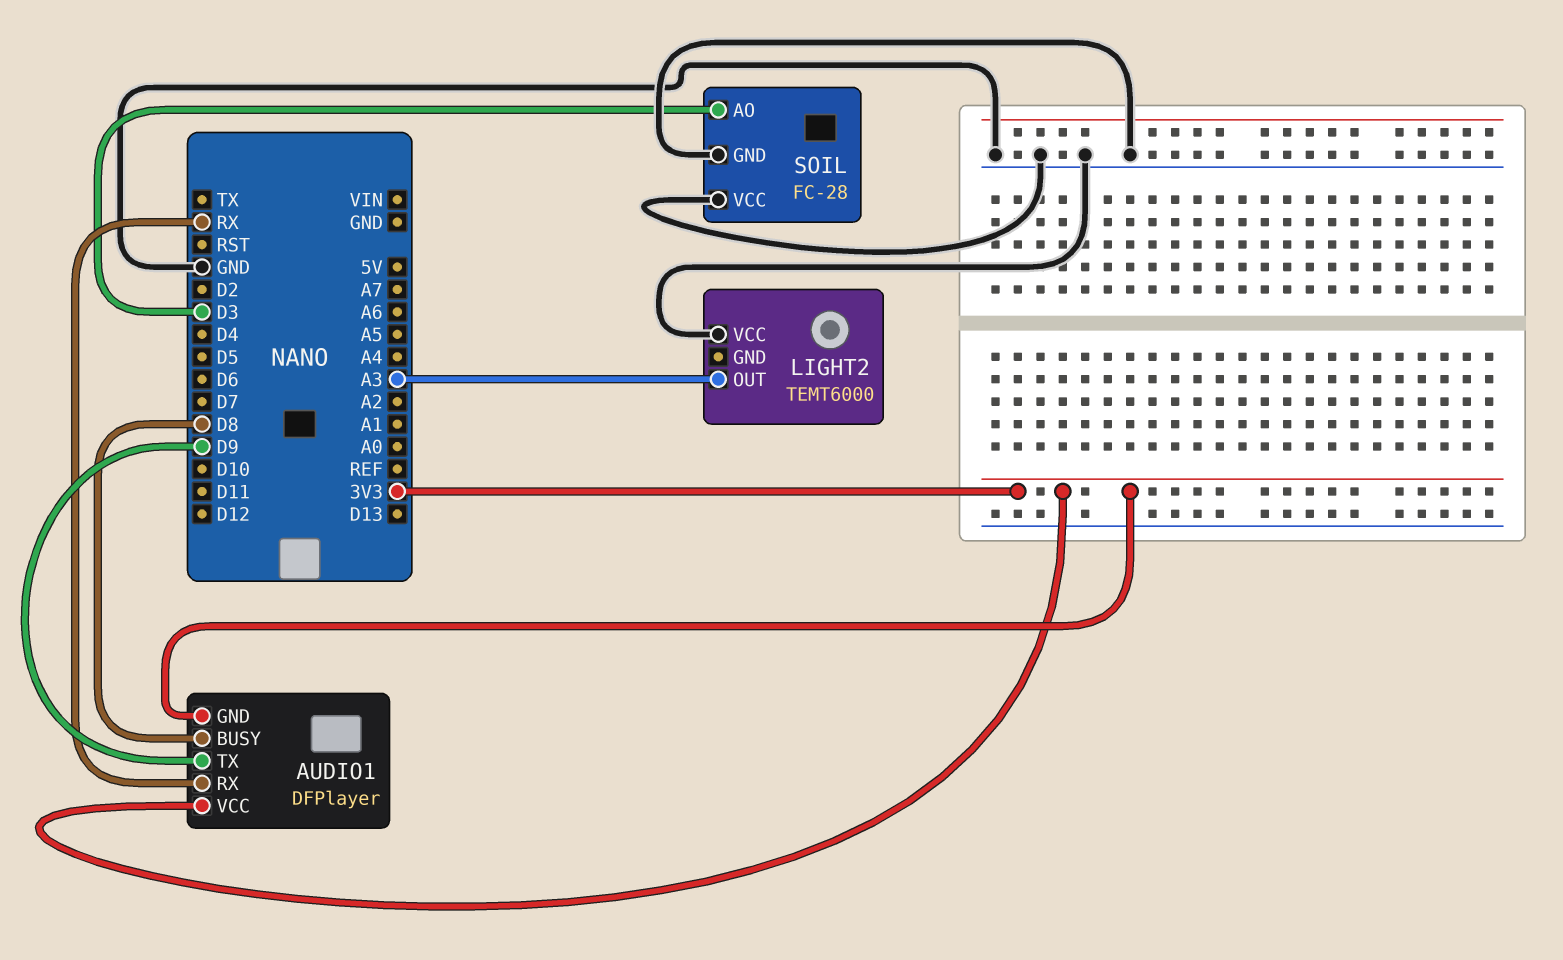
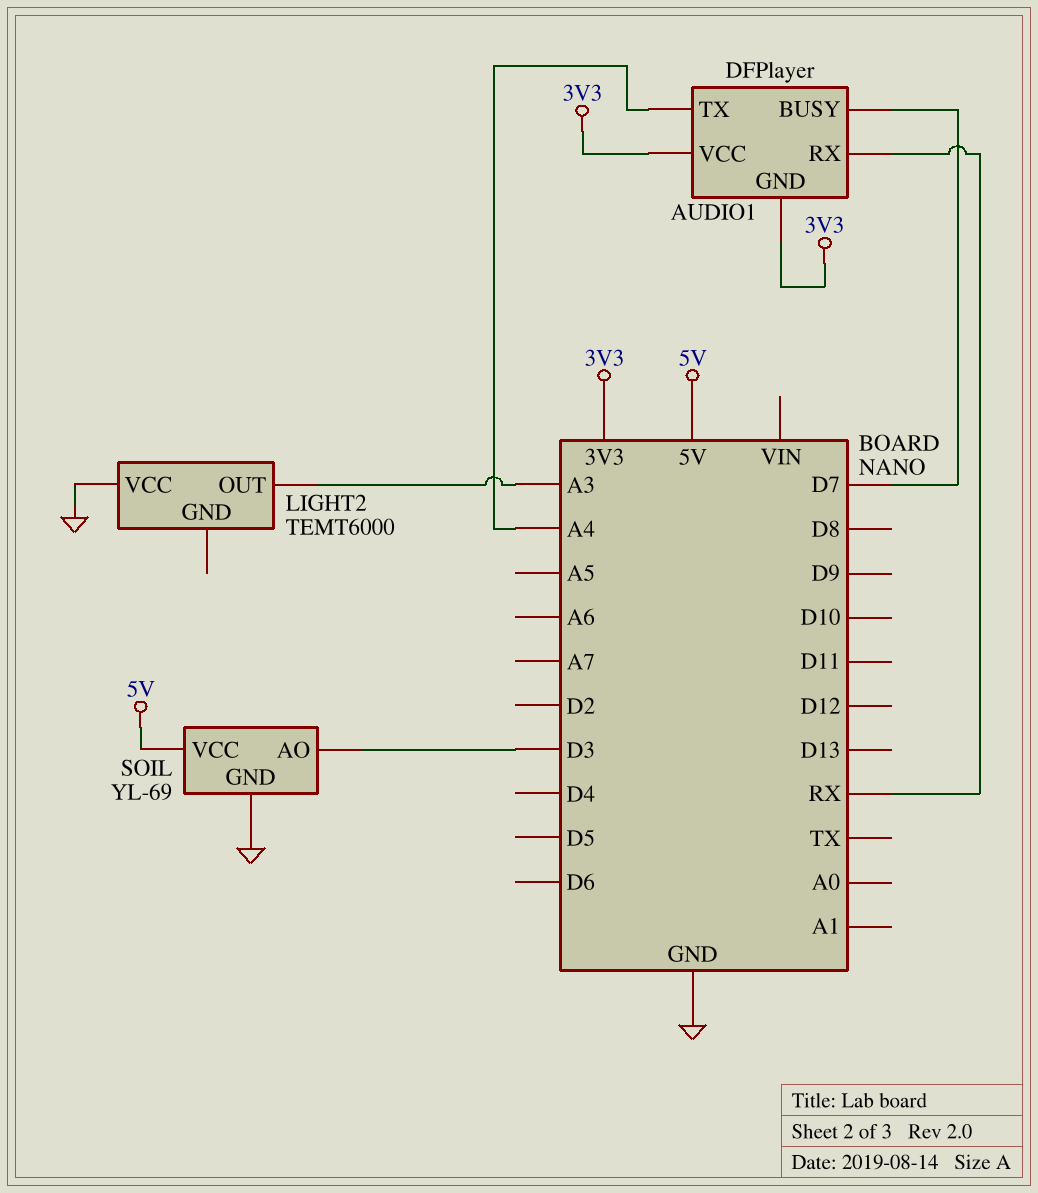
AUDIO1 pin BUSY: D8 -> D7
AUDIO1 pin TX: D9 -> A4
SOIL: FC-28 -> YL-69
SOIL pin VCC: GND -> 5V

